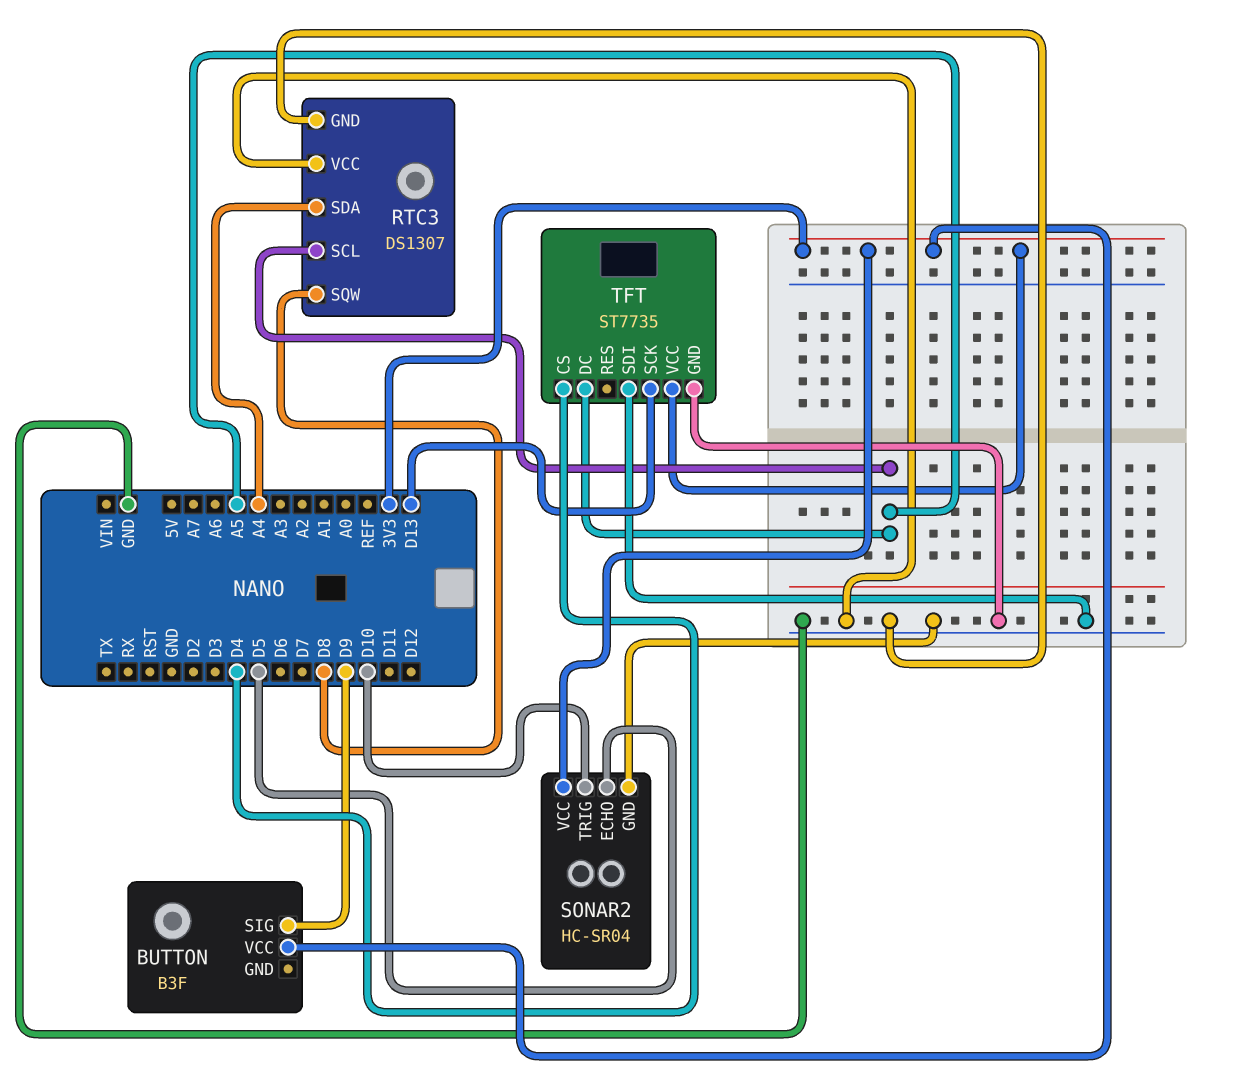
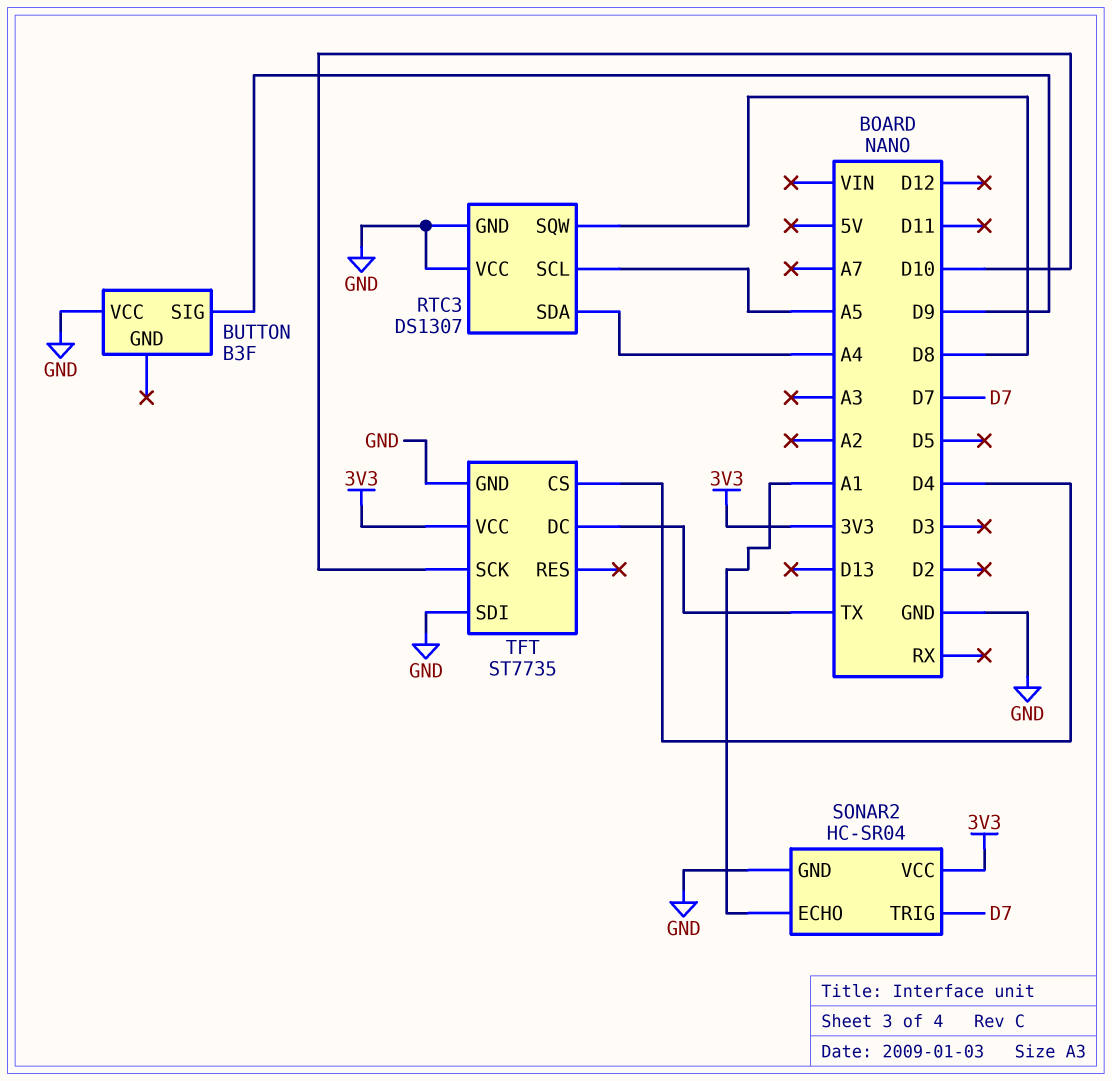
BUTTON pin VCC: 3V3 -> GND
SONAR2 pin ECHO: D5 -> A1
SONAR2 pin TRIG: D10 -> D7
TFT pin DC: A5 -> TX
TFT pin SCK: D13 -> D10

